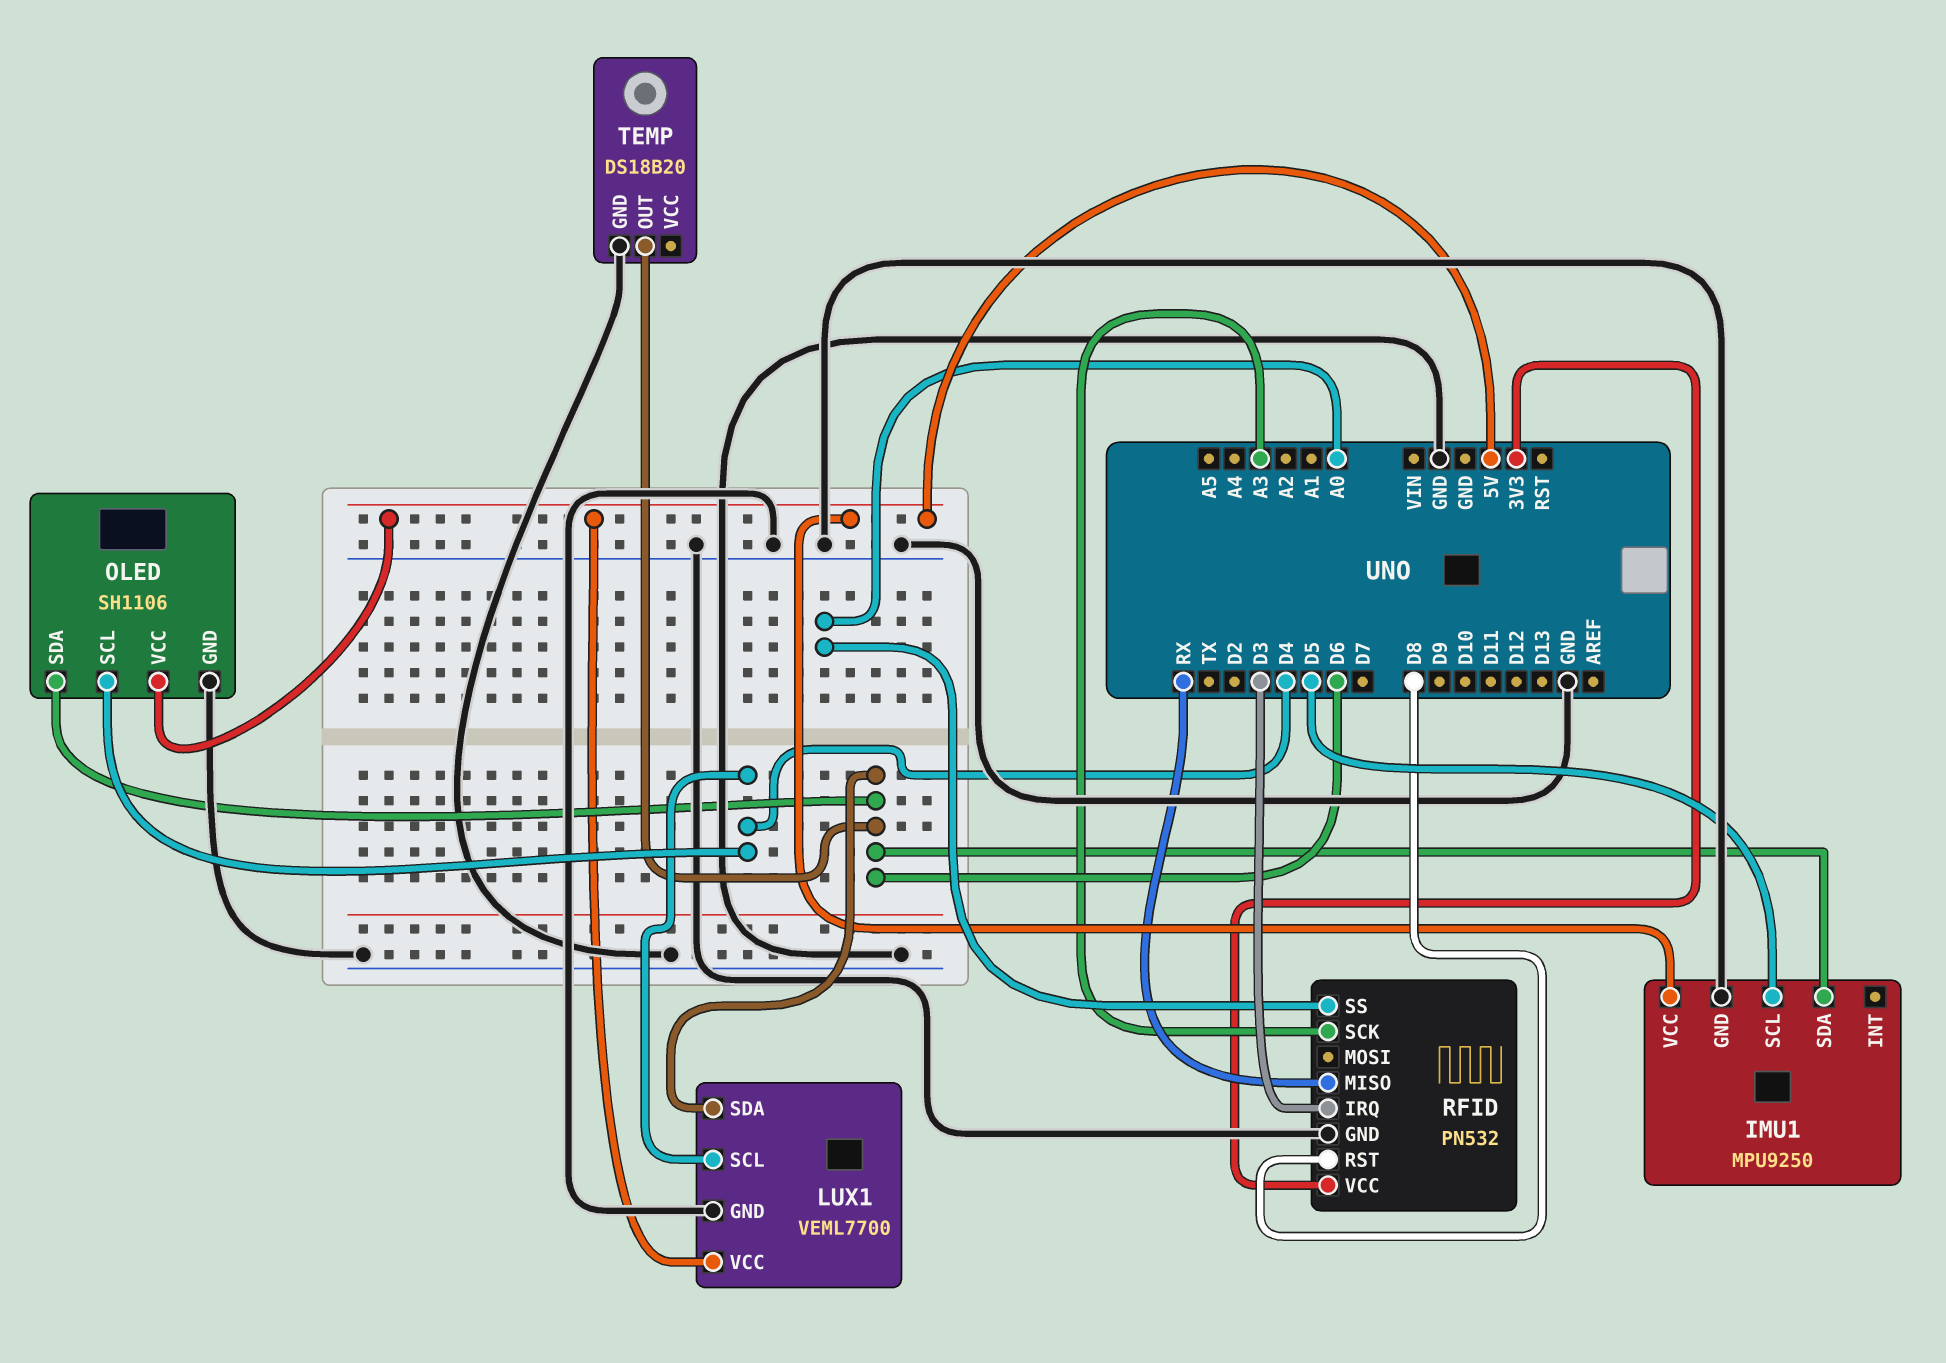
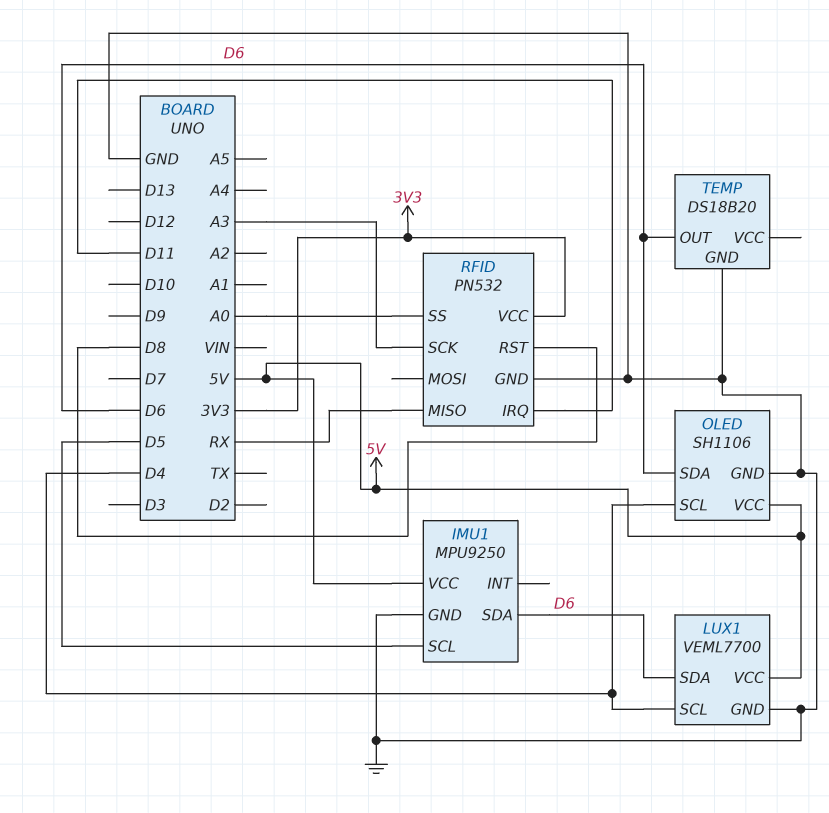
RFID pin IRQ: D3 -> D11

